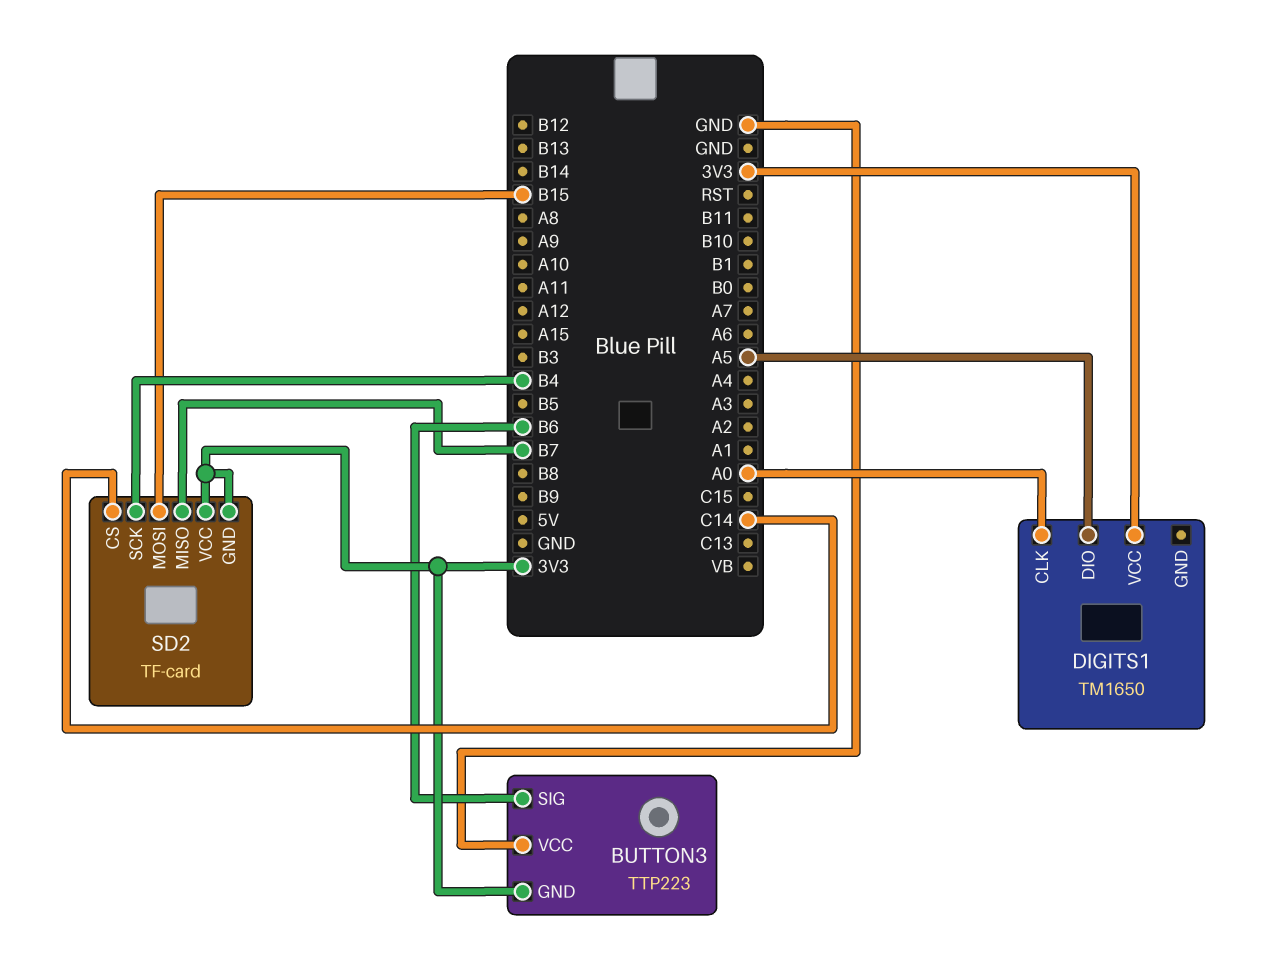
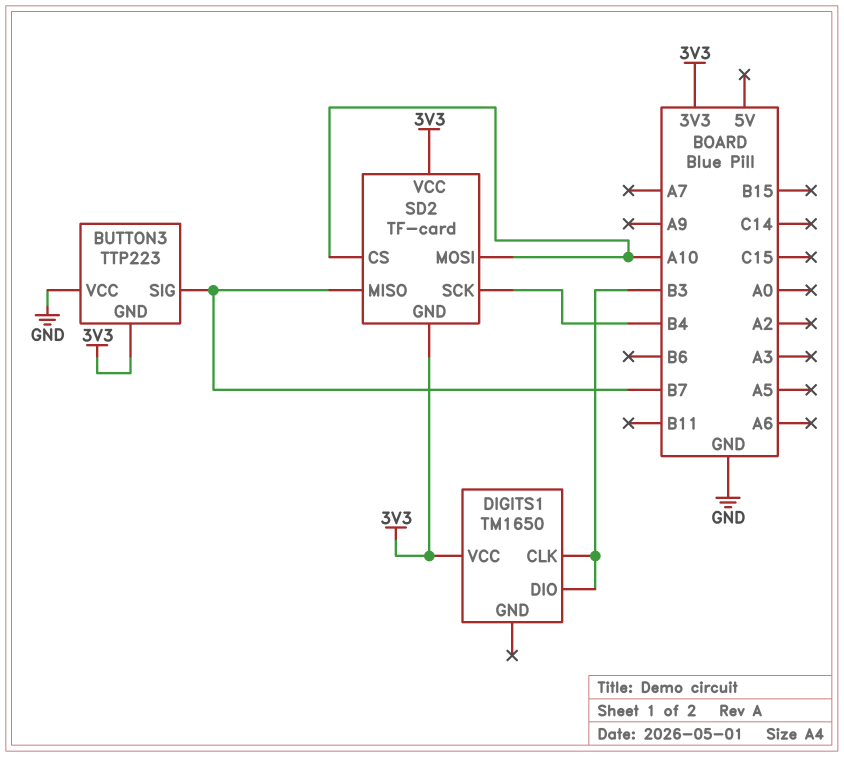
BUTTON3 pin SIG: B6 -> B7
DIGITS1 pin CLK: A0 -> B3
DIGITS1 pin DIO: A5 -> B3
SD2 pin CS: C14 -> A10
SD2 pin MOSI: B15 -> A10

